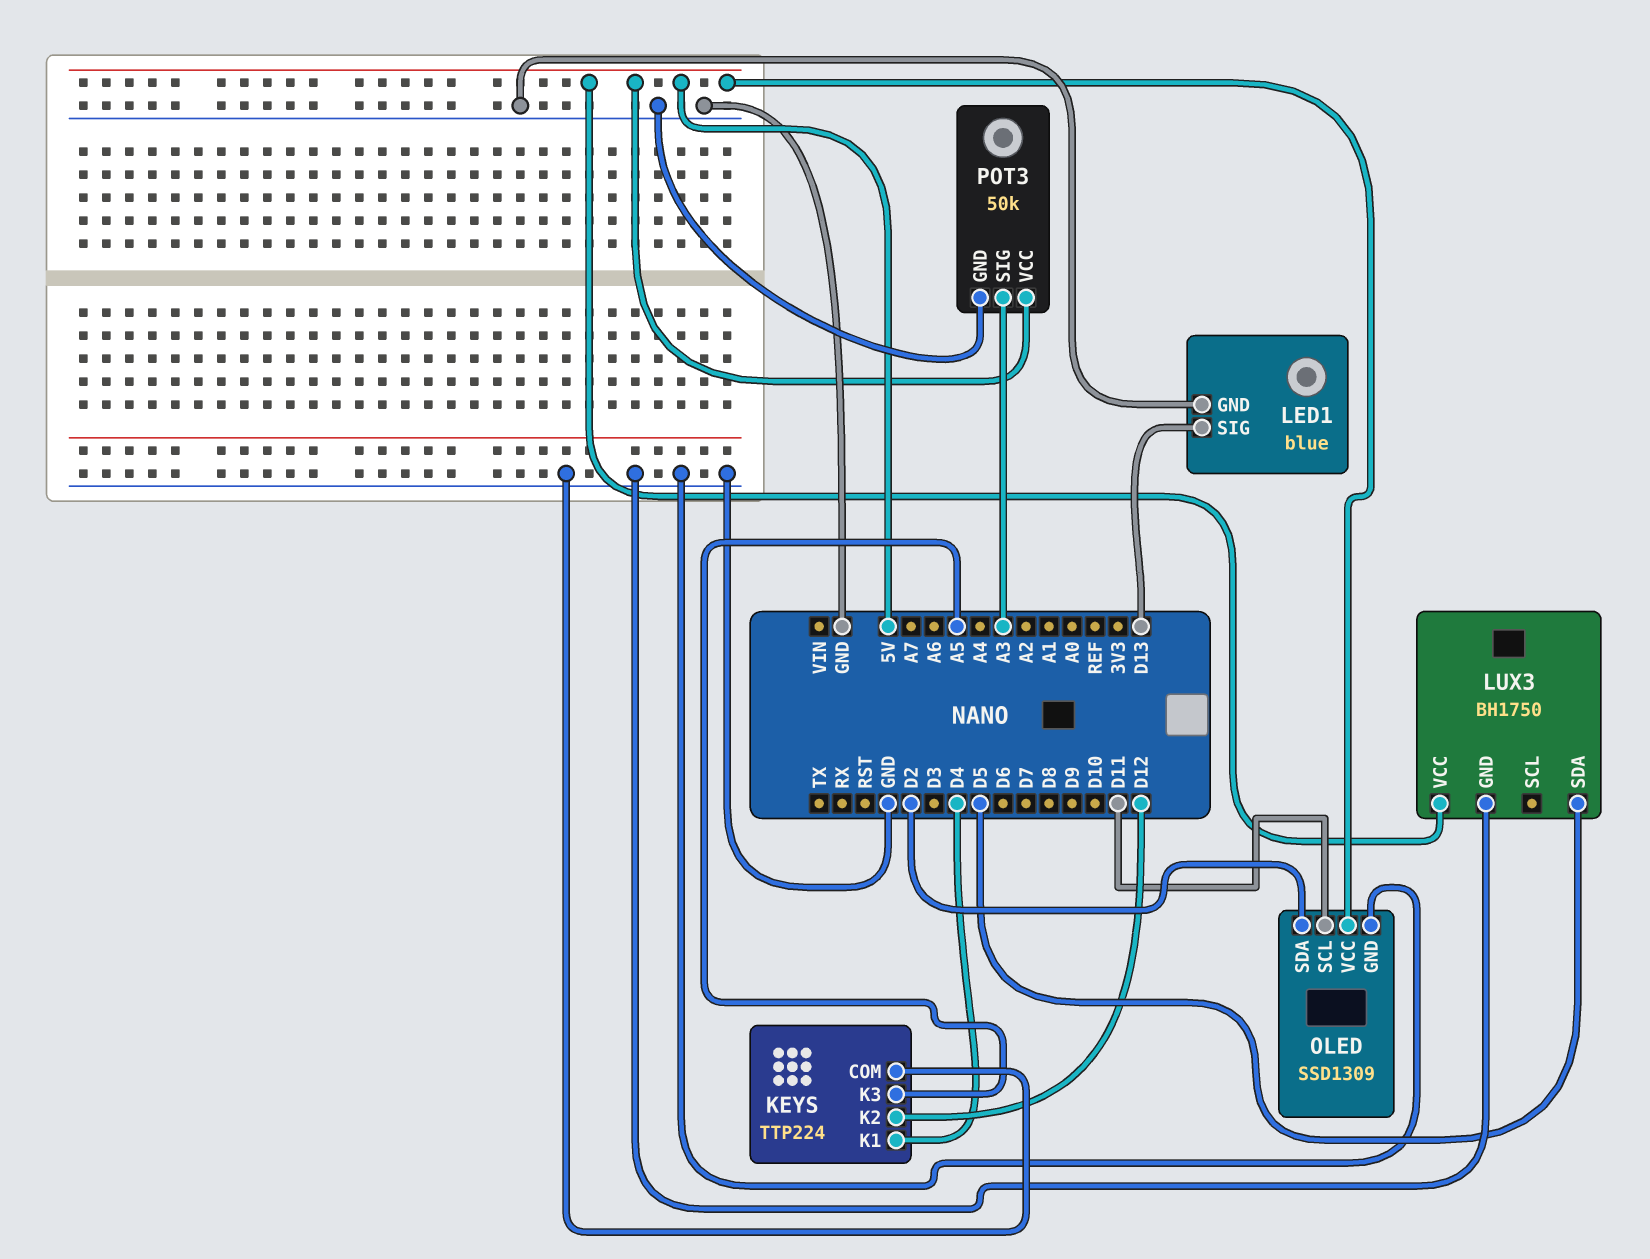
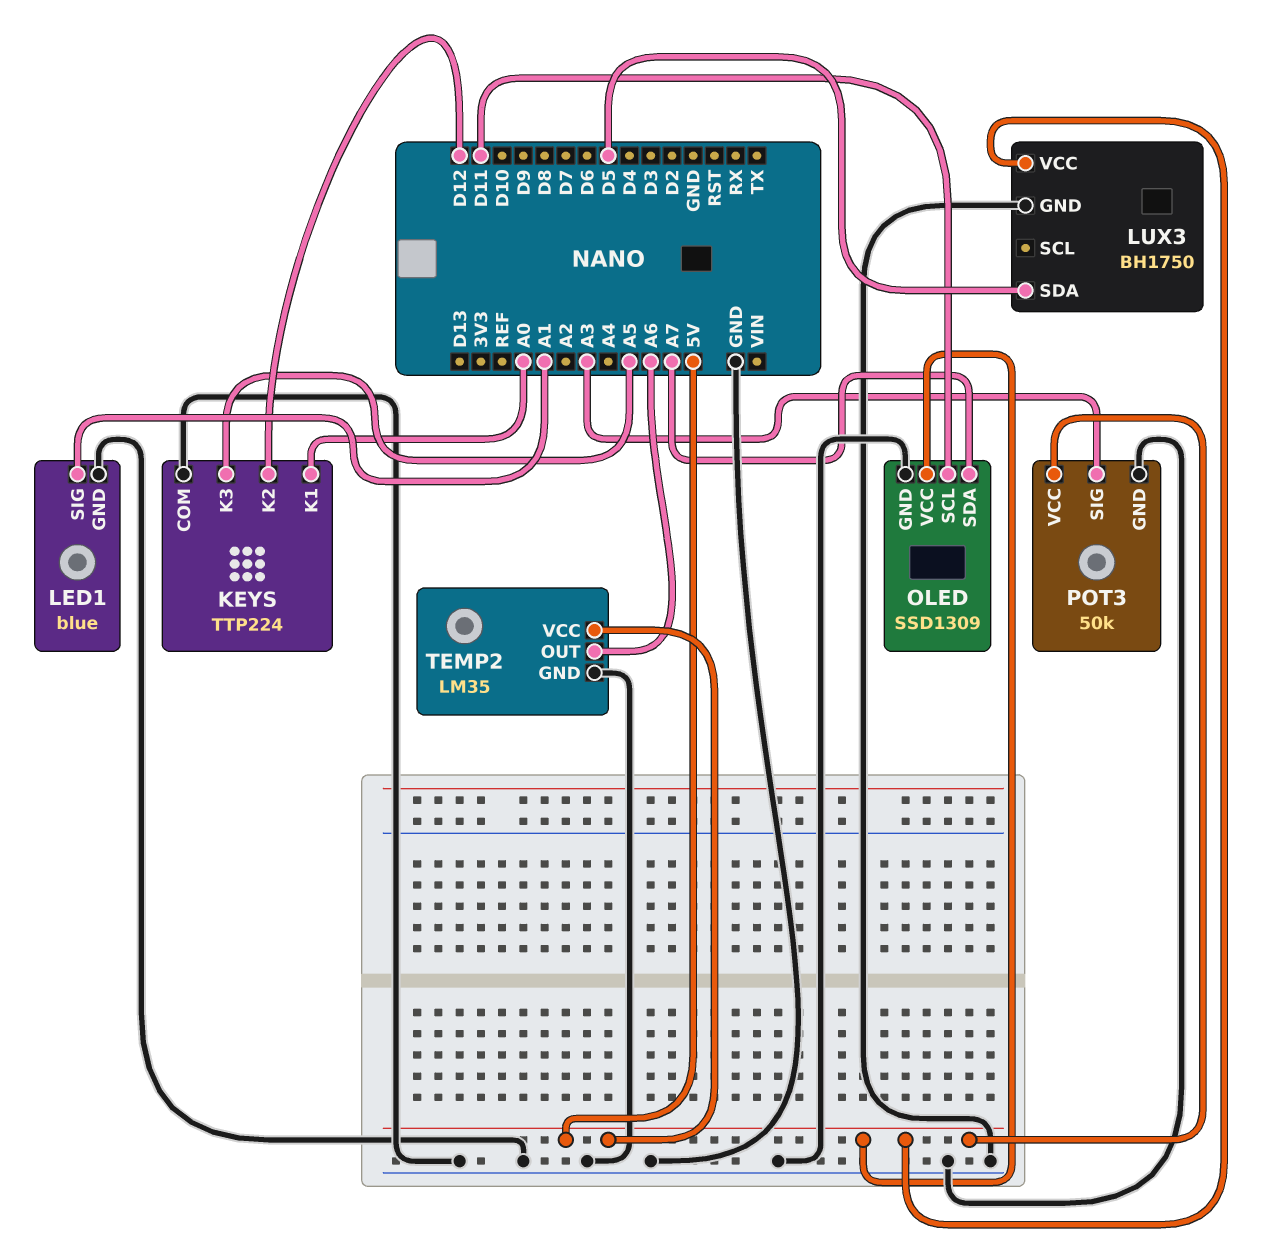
KEYS pin K1: D4 -> A0
LED1 pin SIG: D13 -> A1
OLED pin SDA: D2 -> A7
TEMP2: none -> LM35
TEMP2 pin GND: none -> GND
TEMP2 pin OUT: none -> A6
TEMP2 pin VCC: none -> 5V

